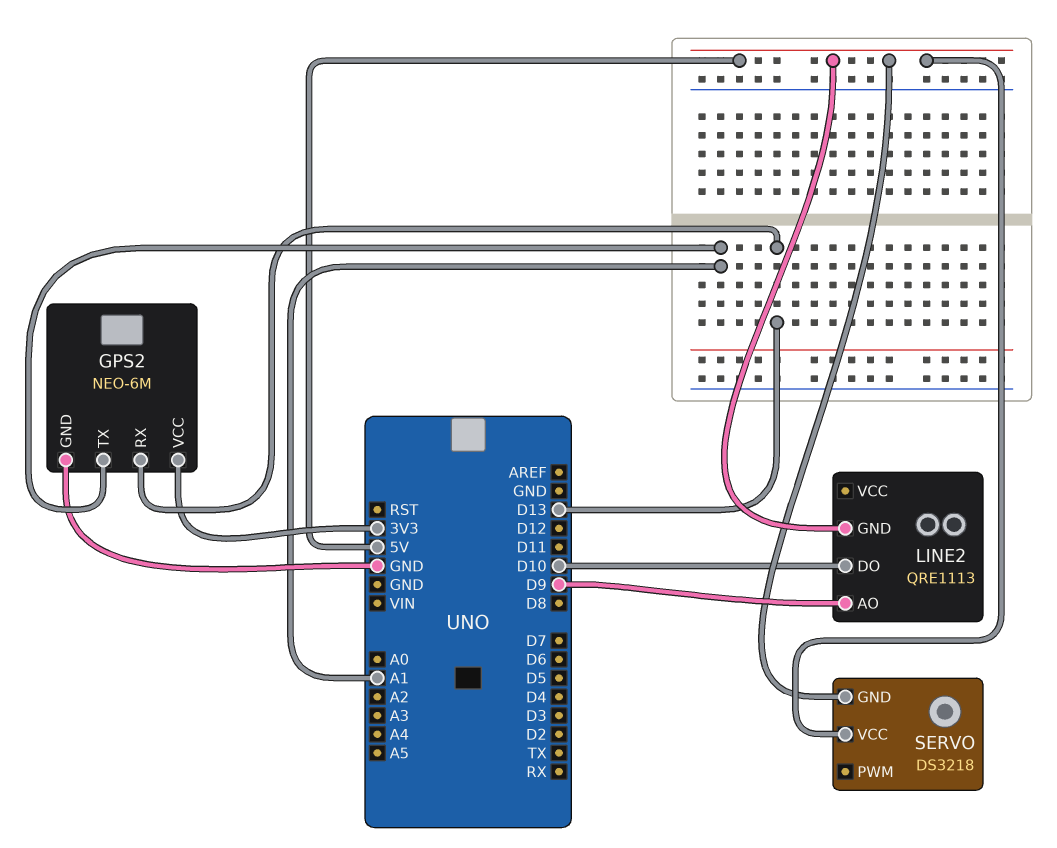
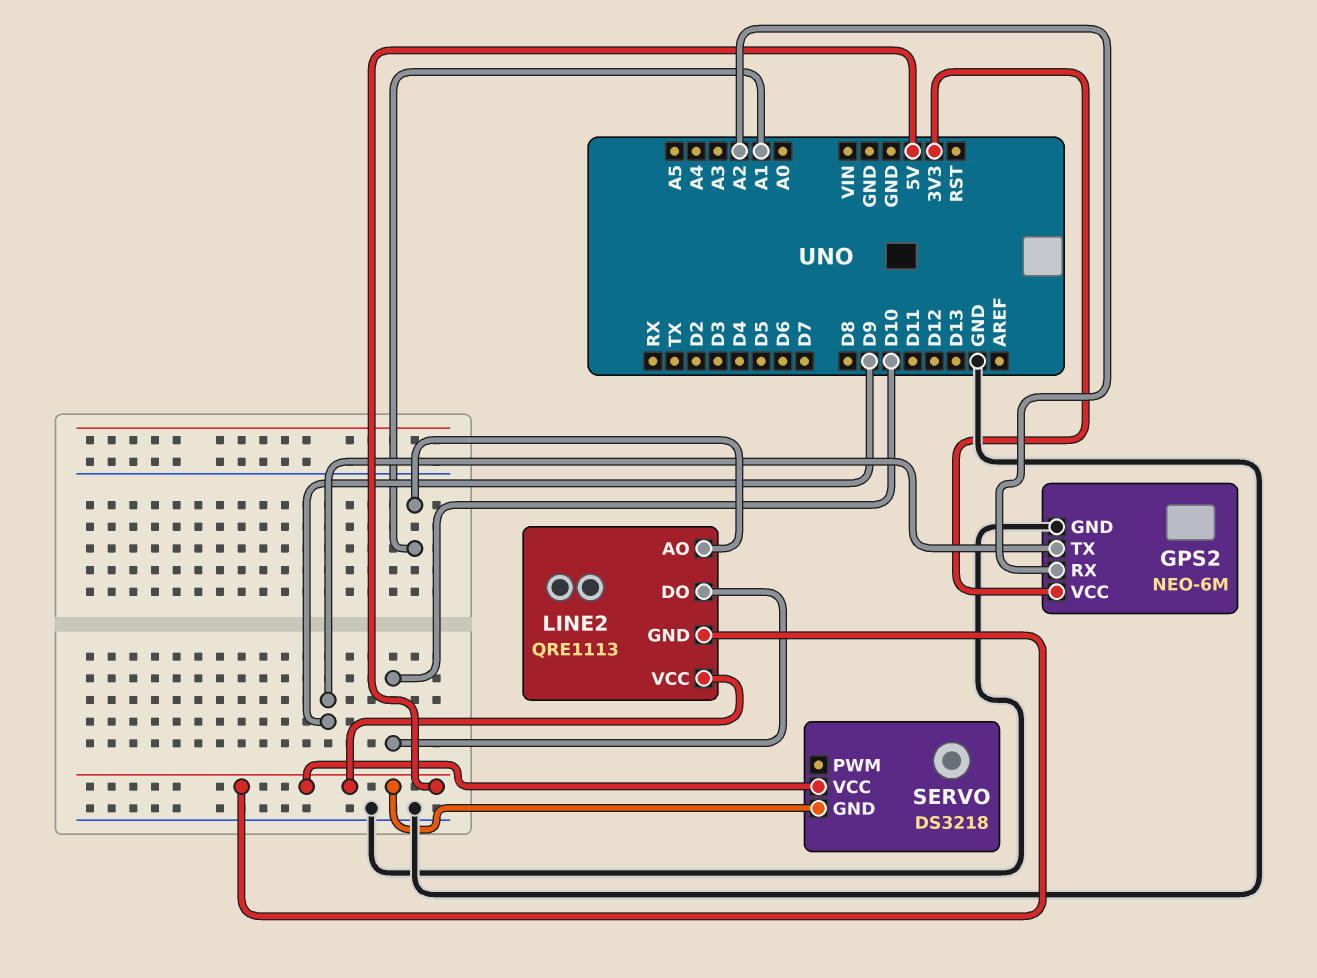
GPS2 pin RX: D13 -> A2
GPS2 pin TX: A1 -> D9
LINE2 pin AO: D9 -> A1
LINE2 pin VCC: none -> 5V

